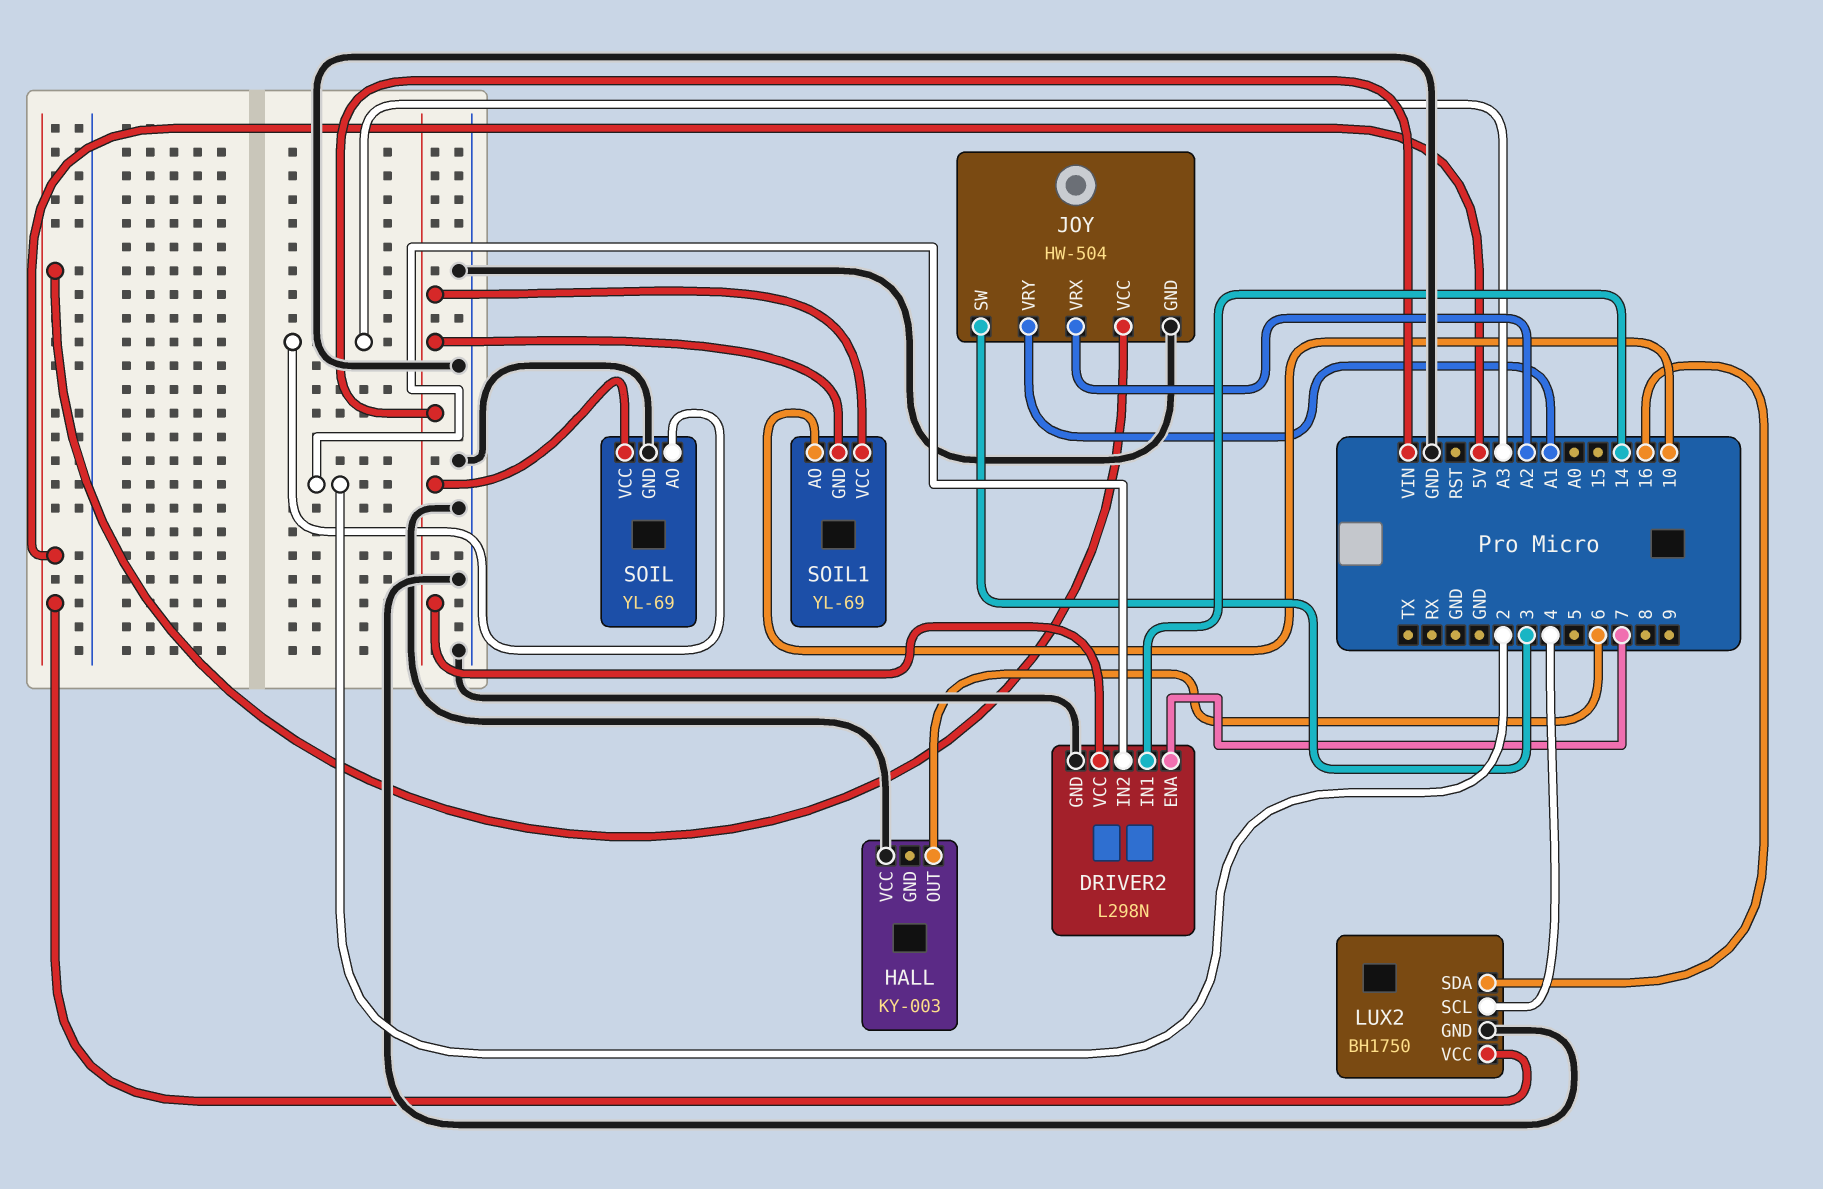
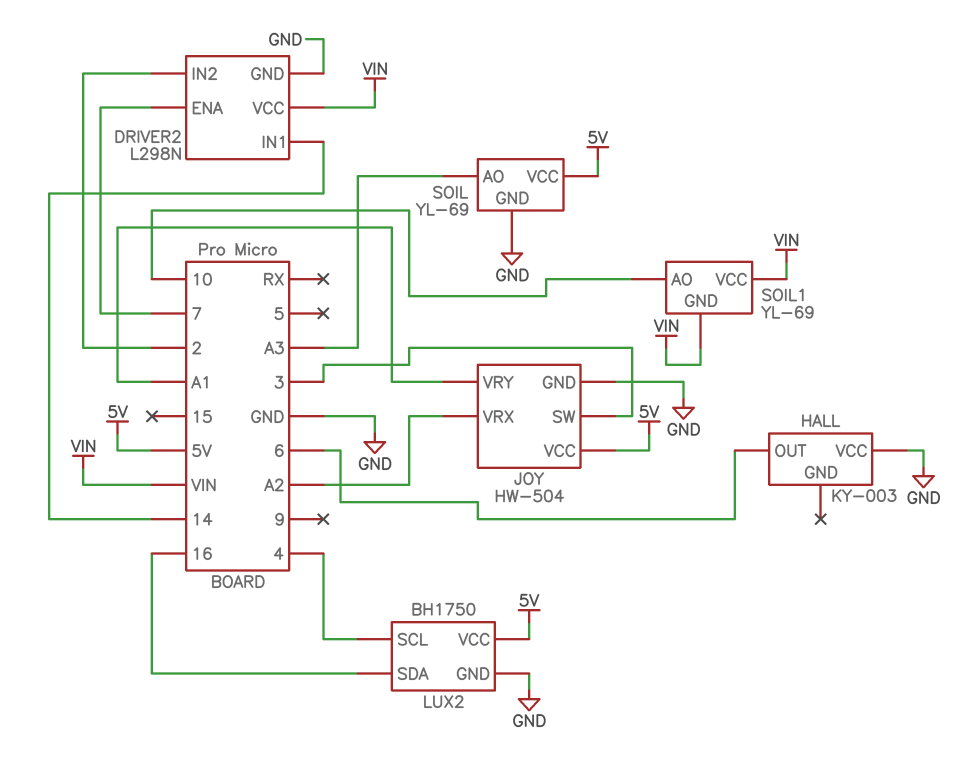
SOIL pin VCC: VIN -> 5V

